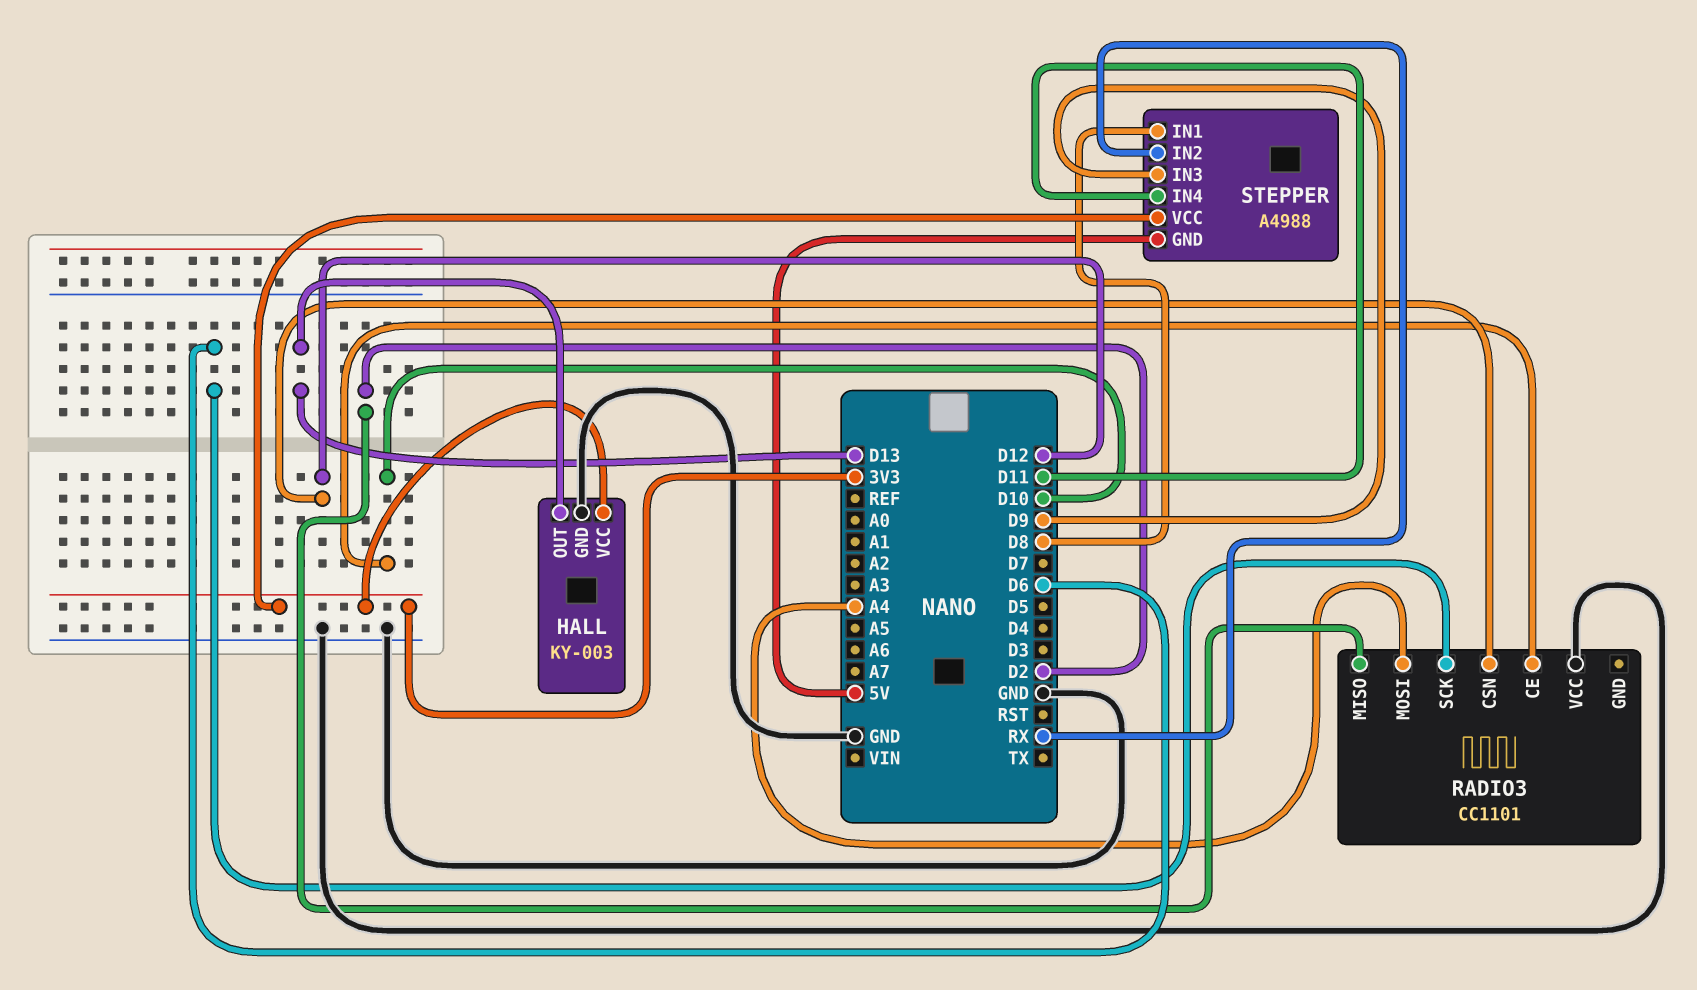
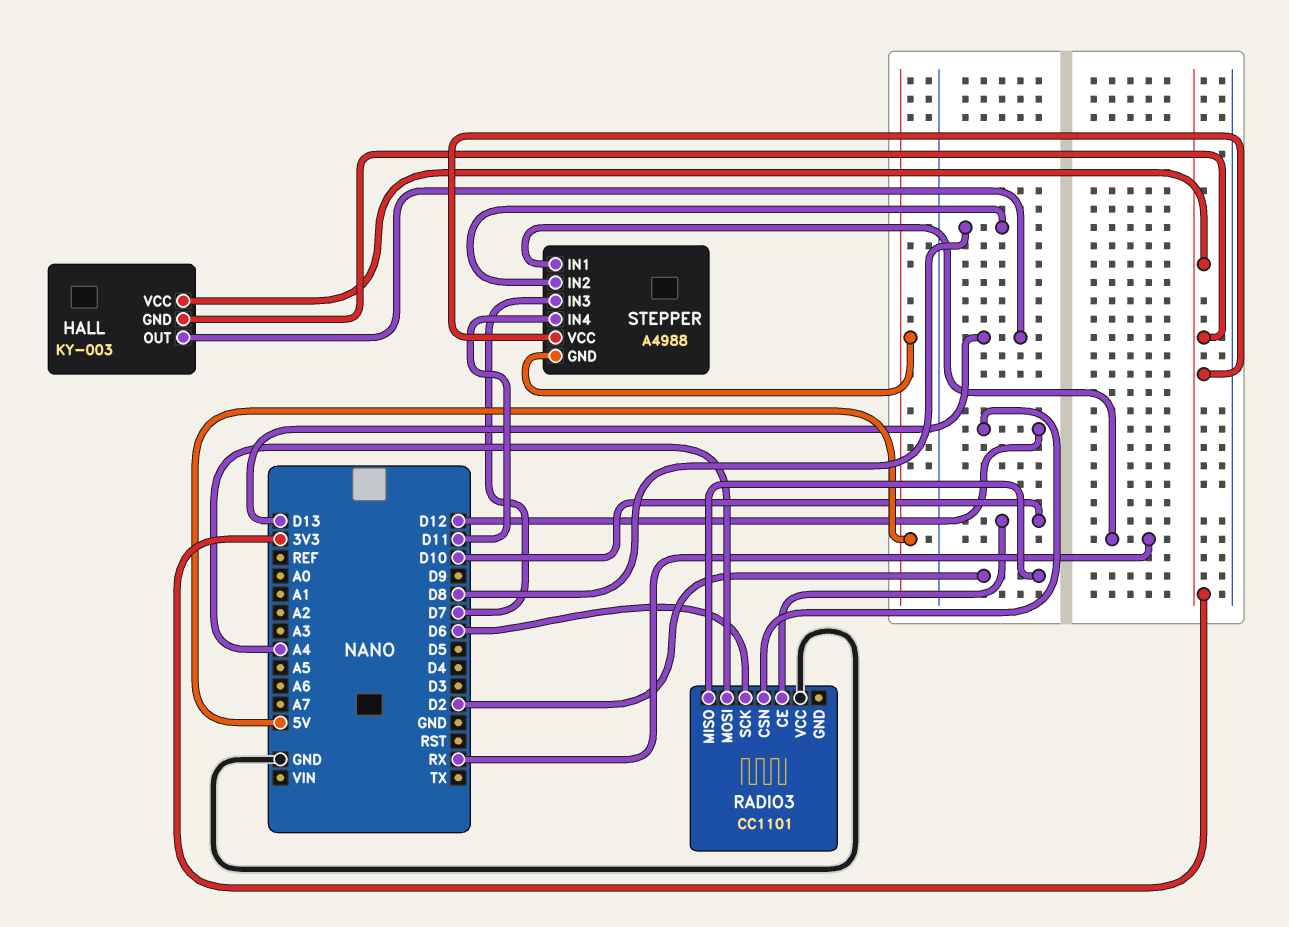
HALL pin GND: GND -> 3V3
STEPPER pin IN1: D8 -> RX
STEPPER pin IN2: RX -> D8
STEPPER pin IN3: D9 -> D7

